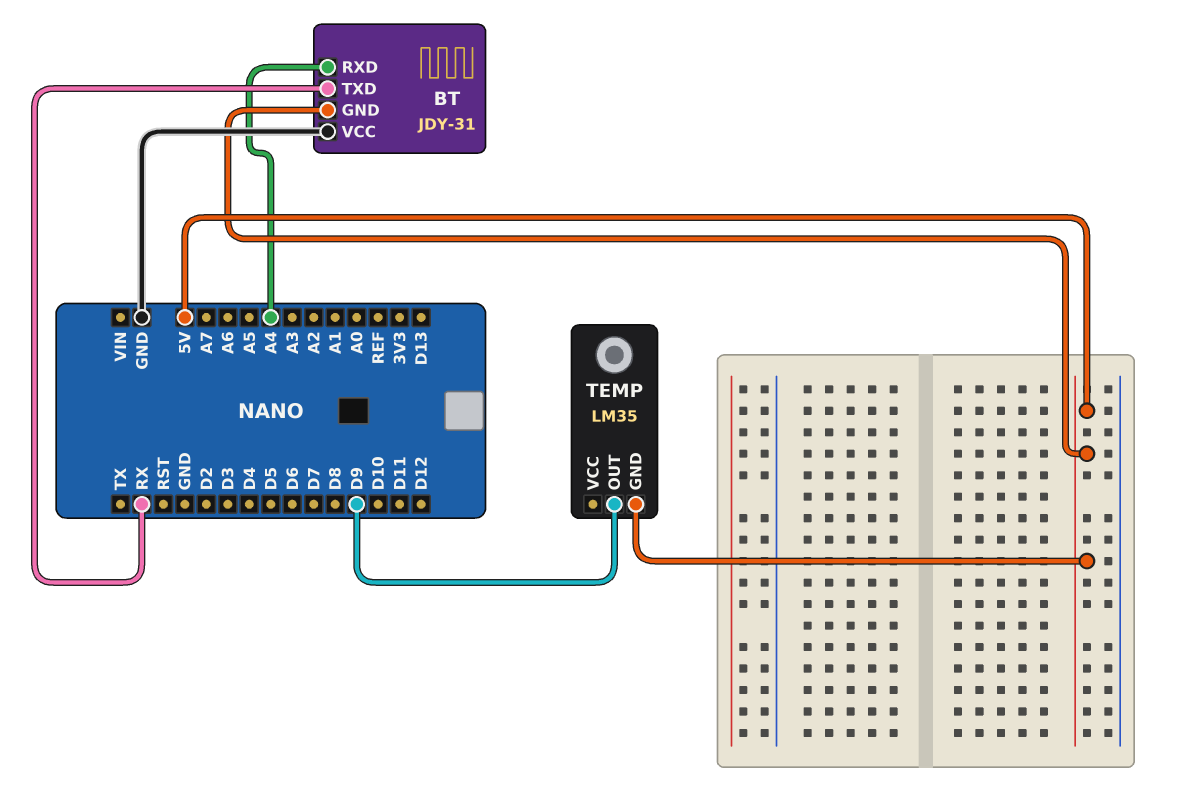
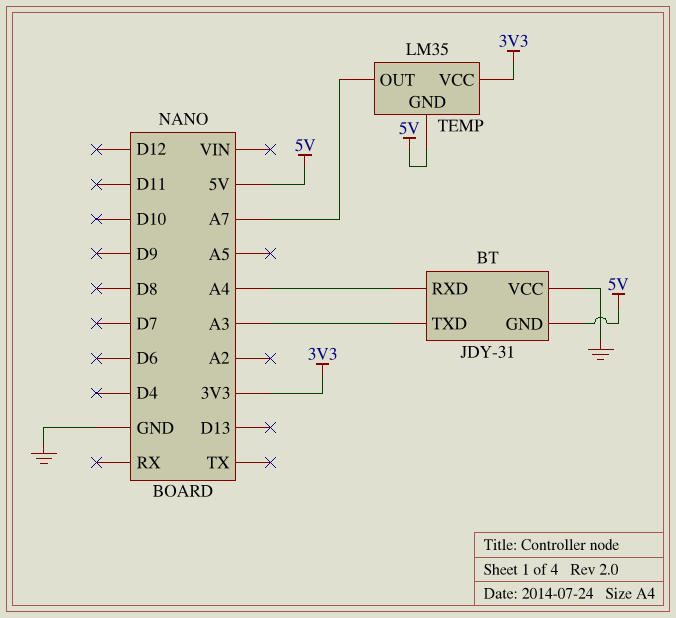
BT pin TXD: RX -> A3
TEMP pin OUT: D9 -> A7
TEMP pin VCC: none -> 3V3

